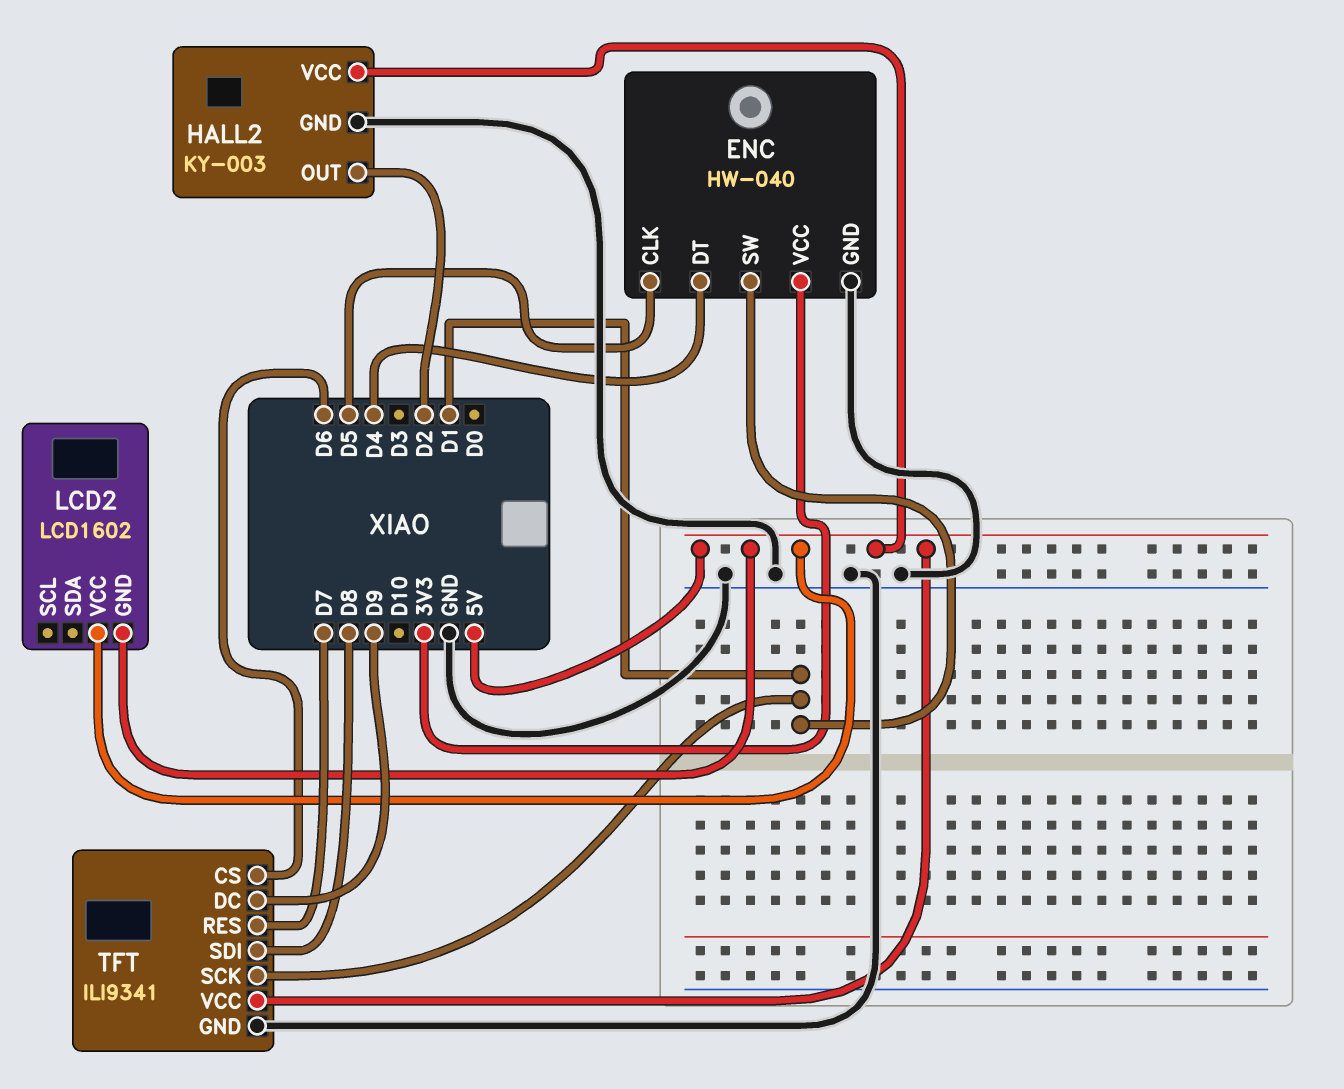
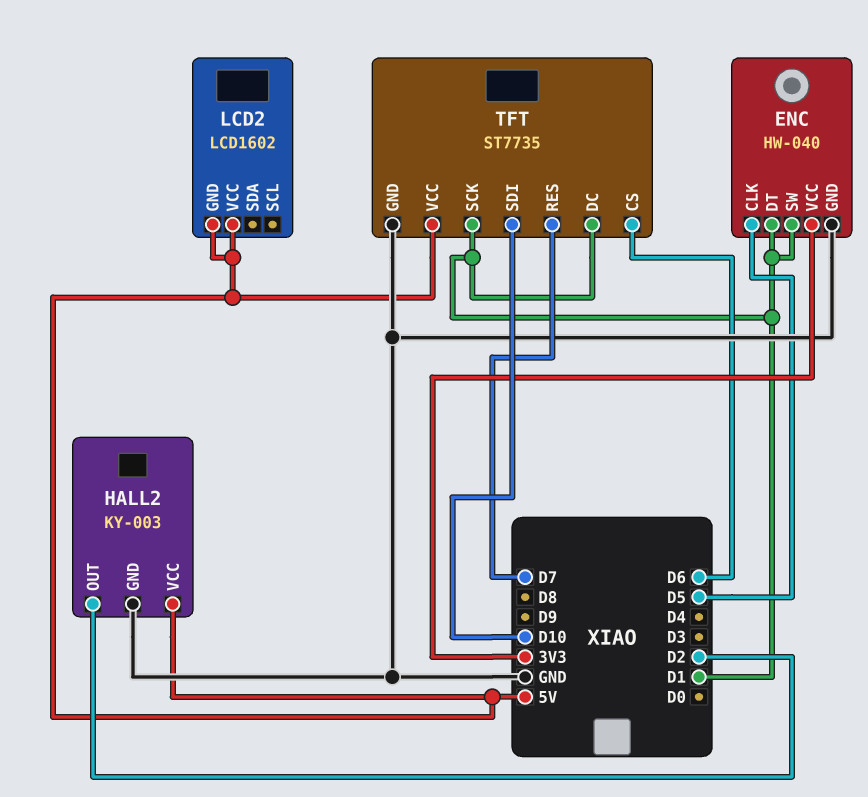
ENC pin DT: D4 -> D1
TFT: ILI9341 -> ST7735
TFT pin DC: D9 -> D1
TFT pin SDI: D8 -> D10

